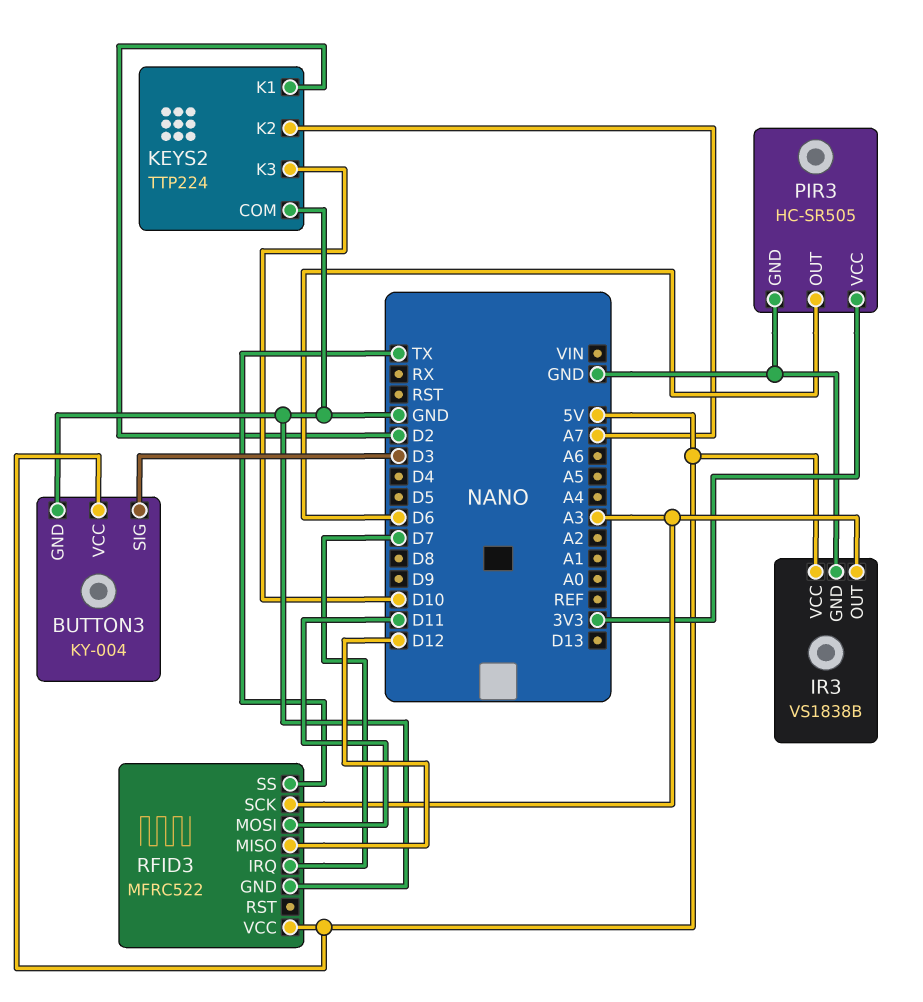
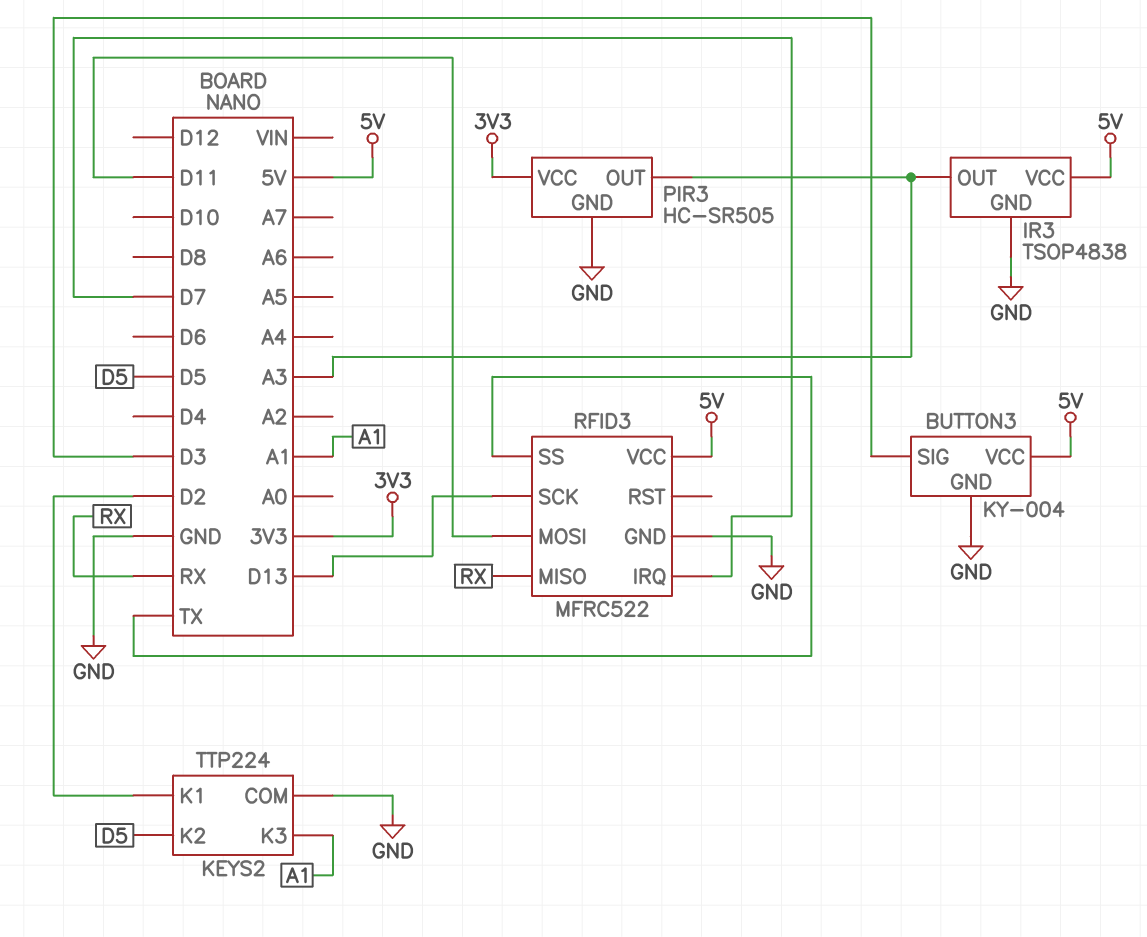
IR3: VS1838B -> TSOP4838
KEYS2 pin K2: A7 -> D5
KEYS2 pin K3: D10 -> A1
PIR3 pin OUT: D6 -> A3
RFID3 pin MISO: D12 -> RX
RFID3 pin SCK: A3 -> D13

